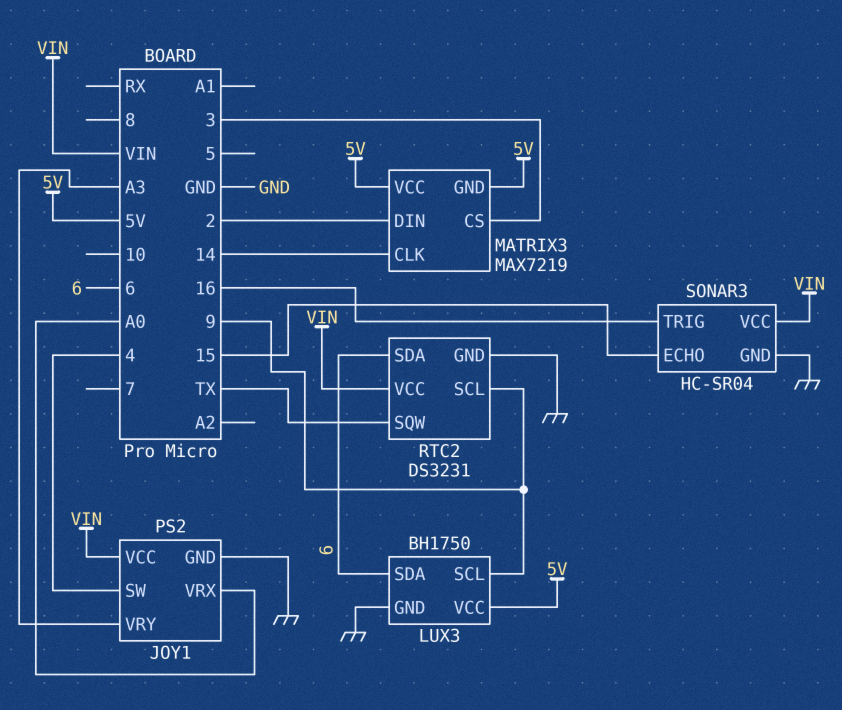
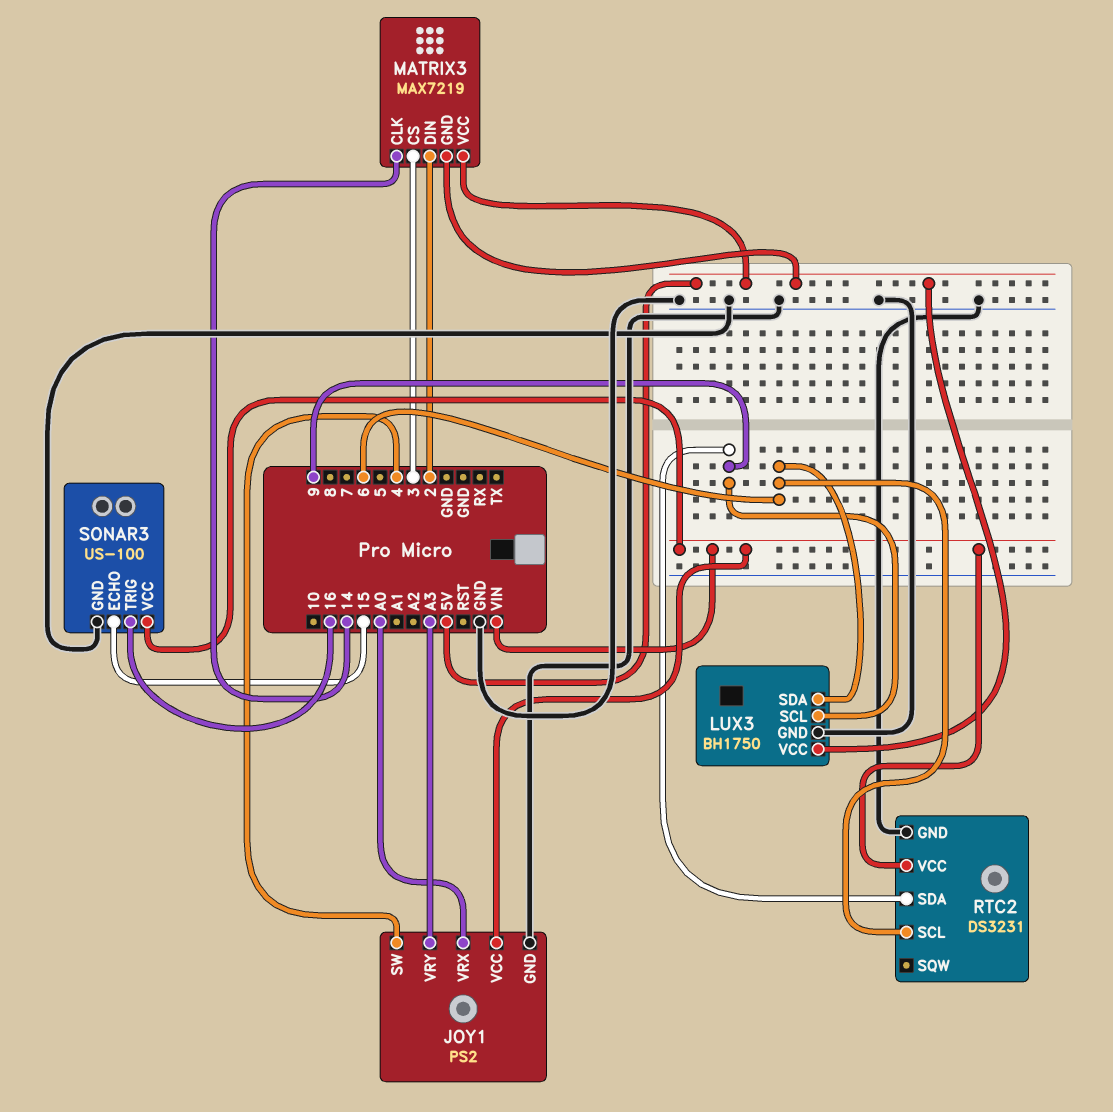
RTC2 pin SCL: 9 -> 6
RTC2 pin SDA: 6 -> 9
RTC2 pin SQW: TX -> none
SONAR3: HC-SR04 -> US-100

